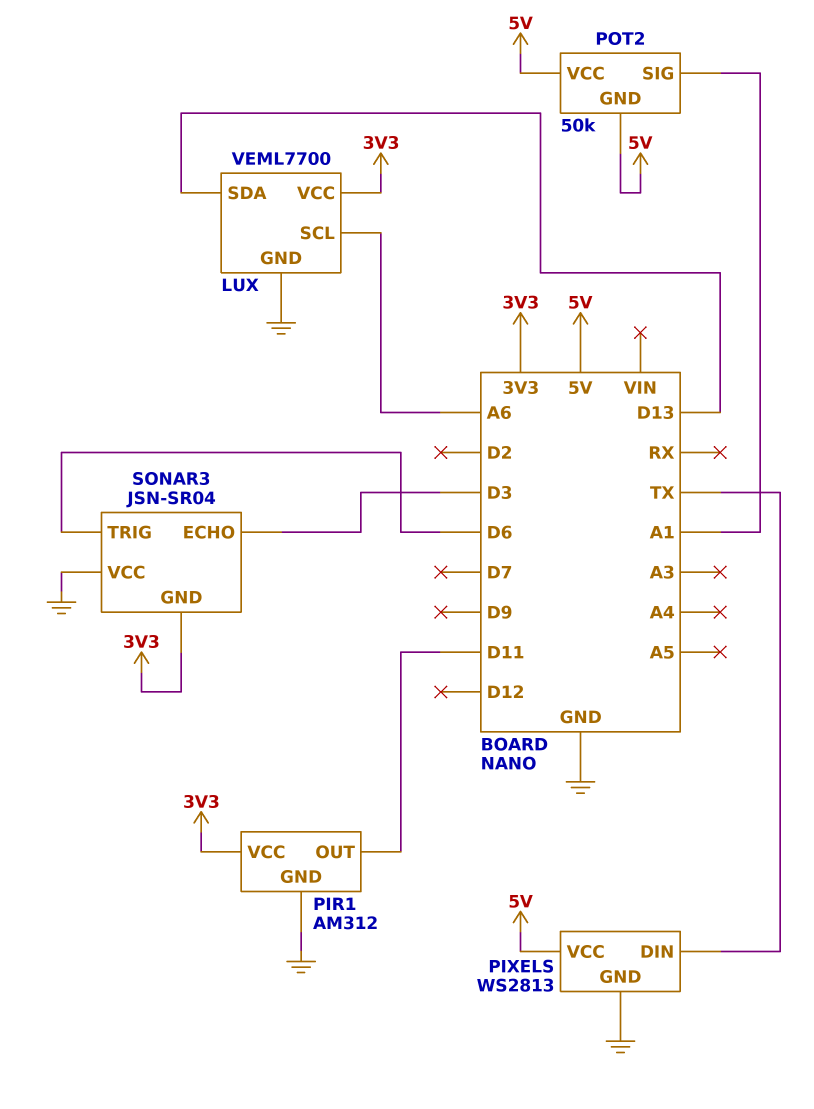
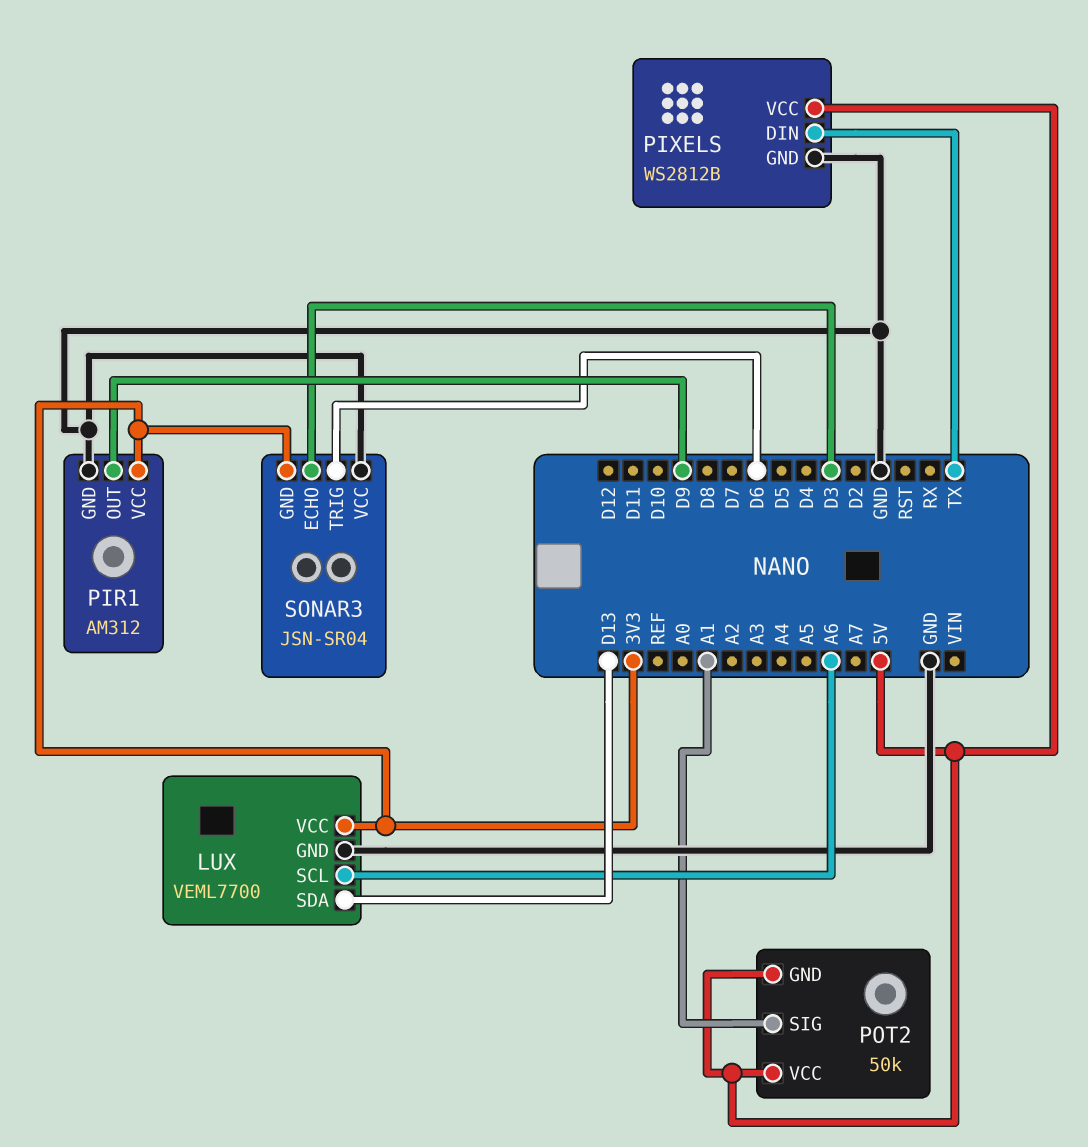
PIR1 pin OUT: D11 -> D9
PIXELS: WS2813 -> WS2812B

